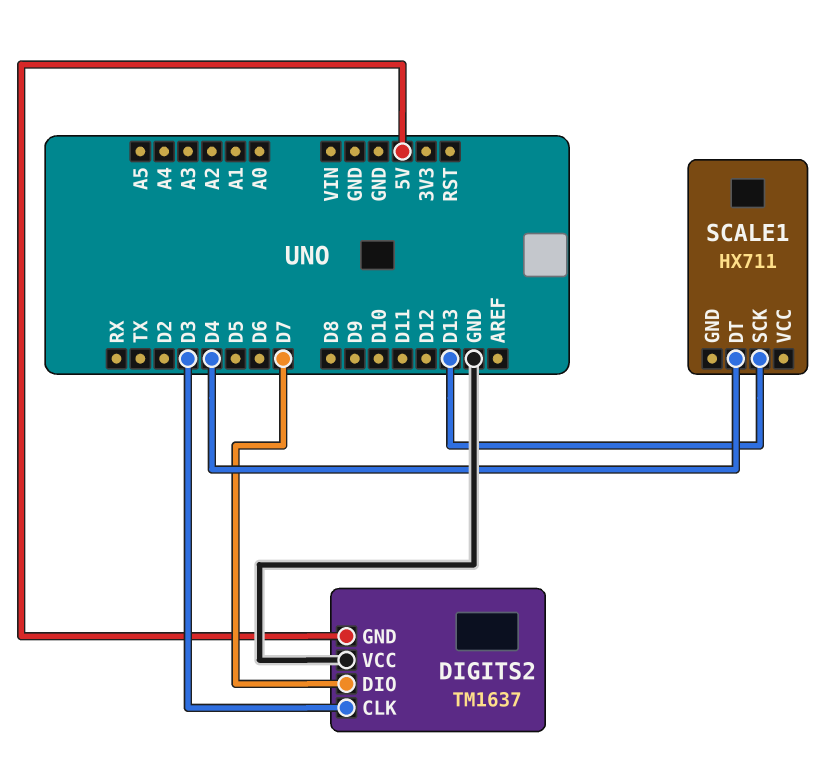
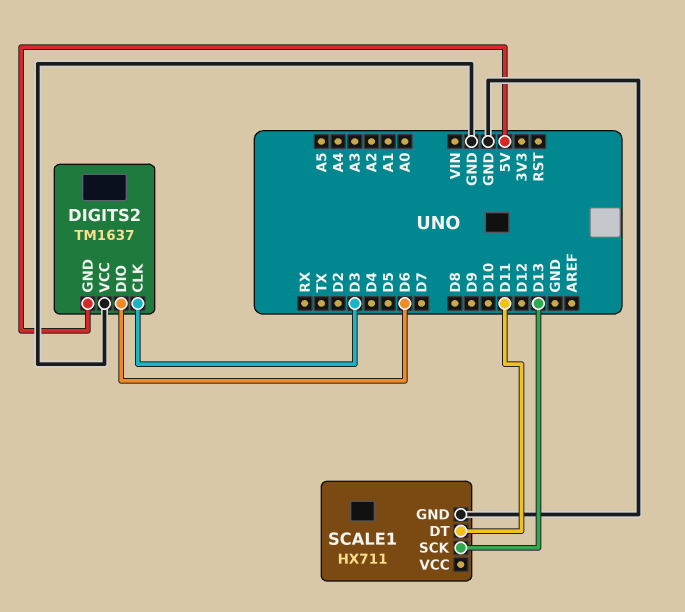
DIGITS2 pin DIO: D7 -> D6
SCALE1 pin DT: D4 -> D11
SCALE1 pin GND: none -> GND

